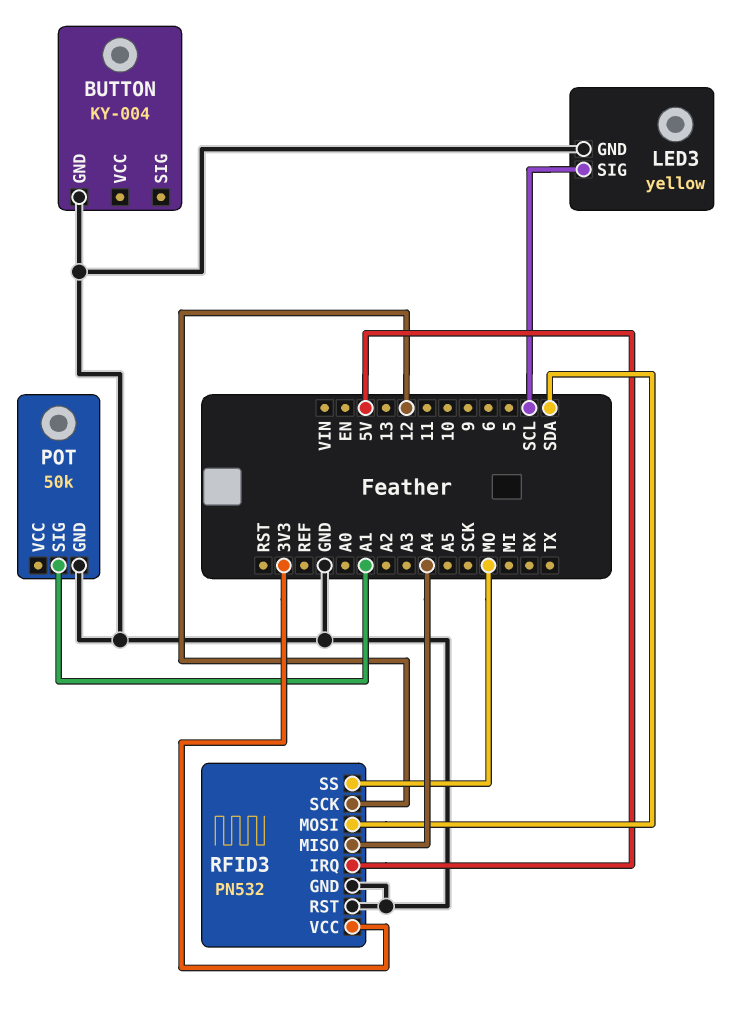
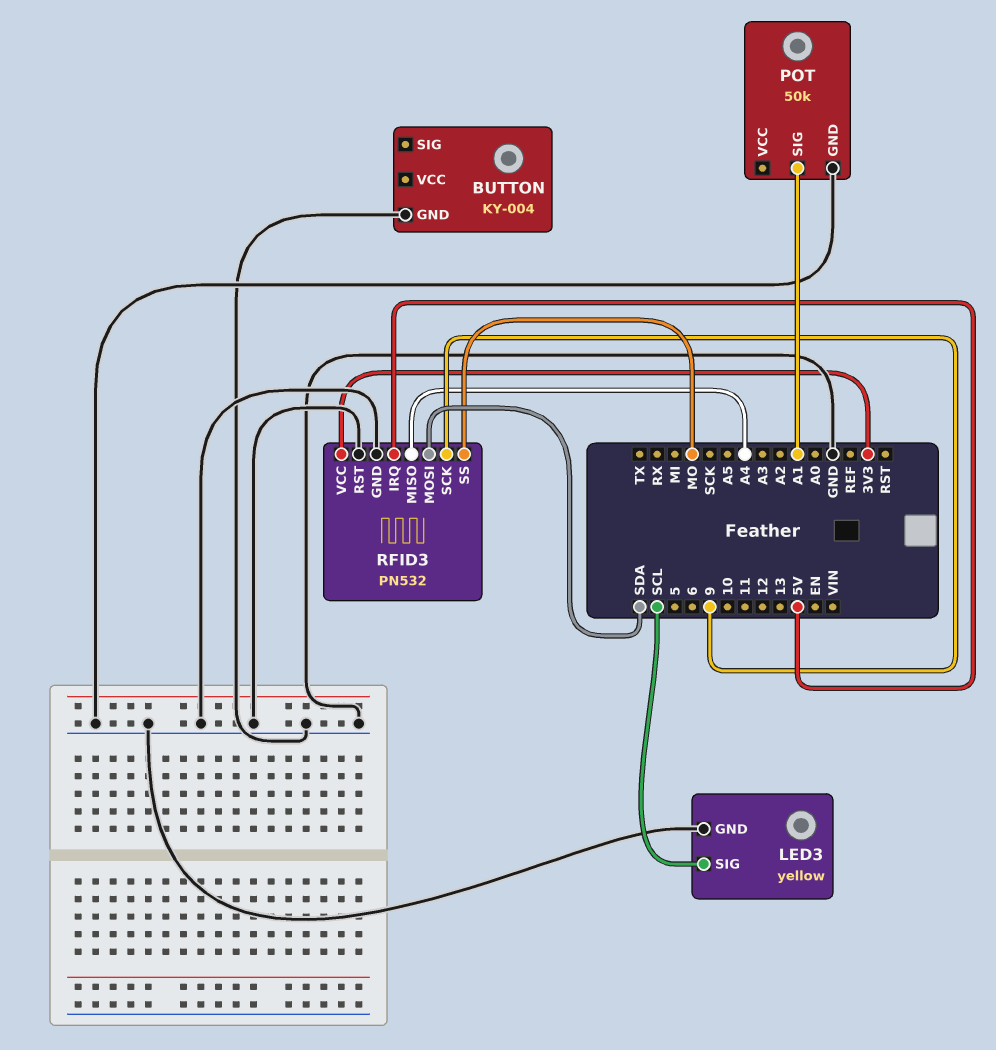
RFID3 pin SCK: 12 -> 9

